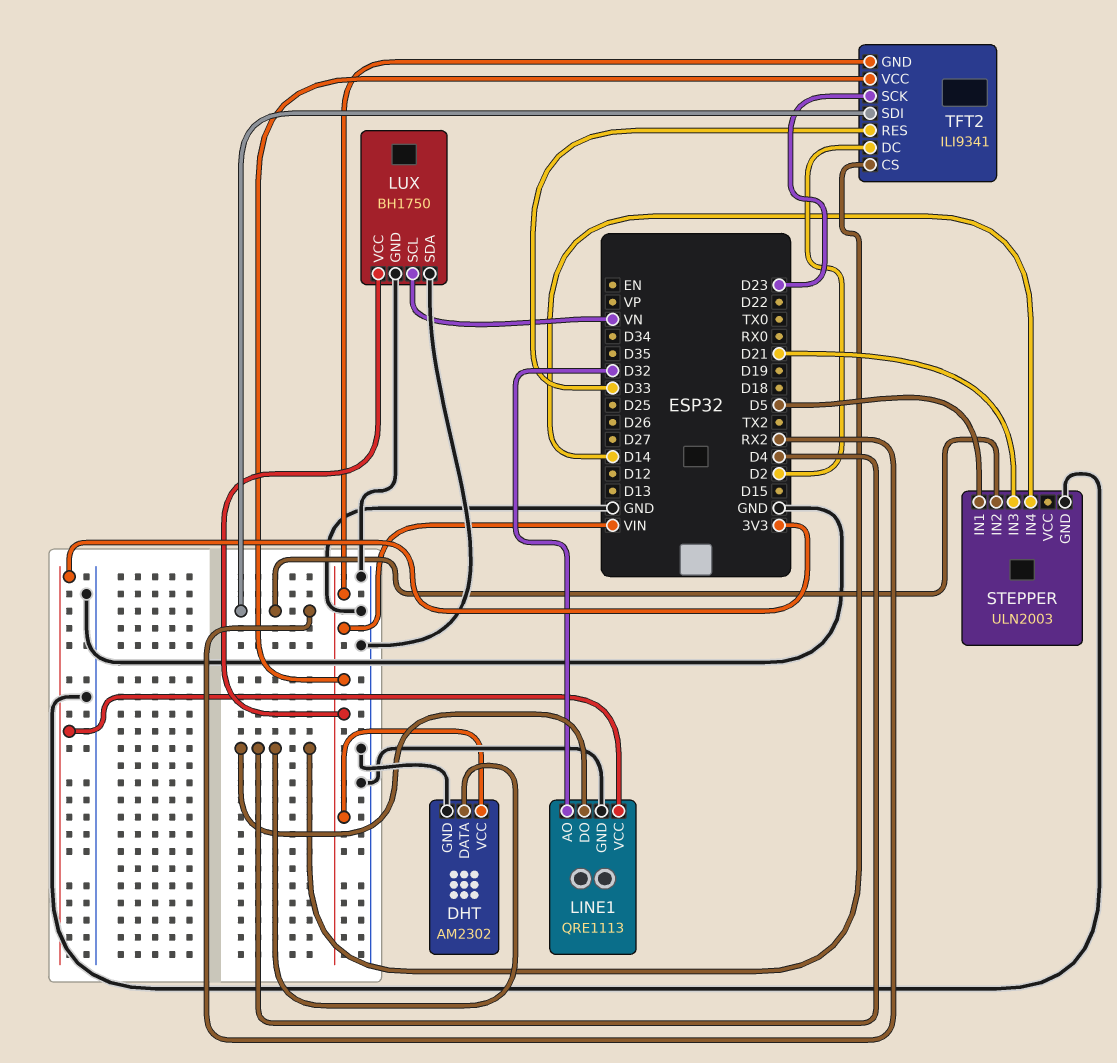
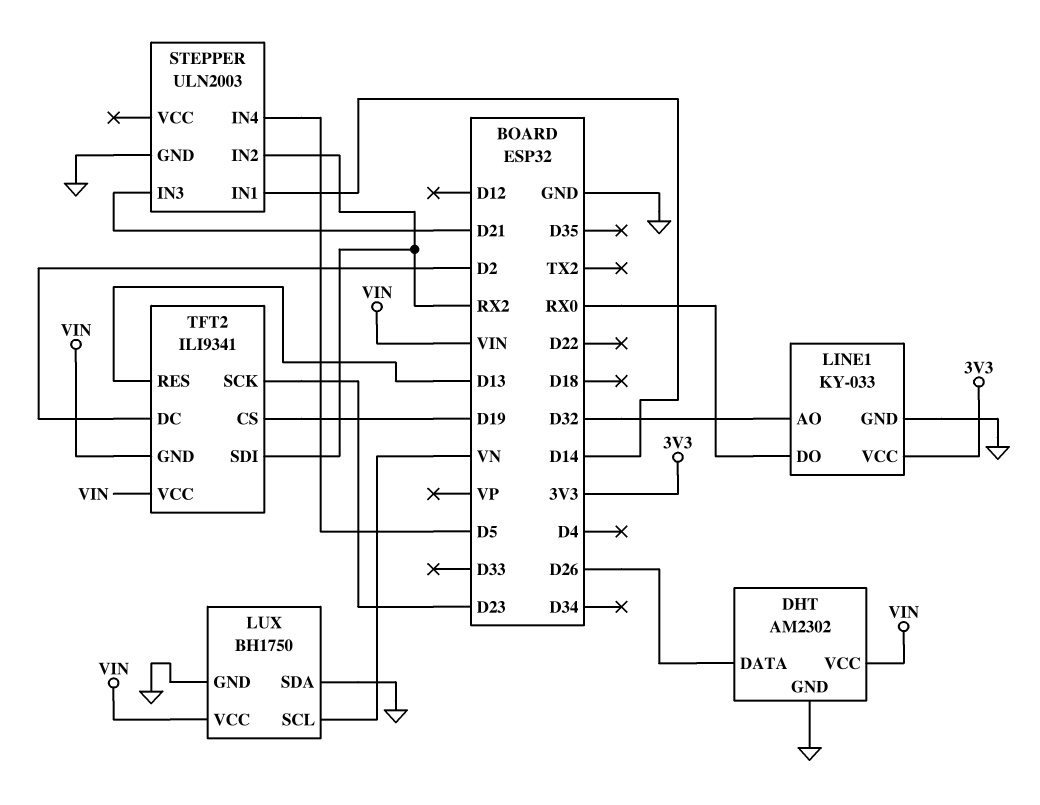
DHT pin DATA: D4 -> D26
LINE1: QRE1113 -> KY-033
LINE1 pin DO: D4 -> RX0
STEPPER pin IN1: D5 -> D14
STEPPER pin IN4: D14 -> D5
TFT2 pin CS: D4 -> D19
TFT2 pin RES: D33 -> D13

